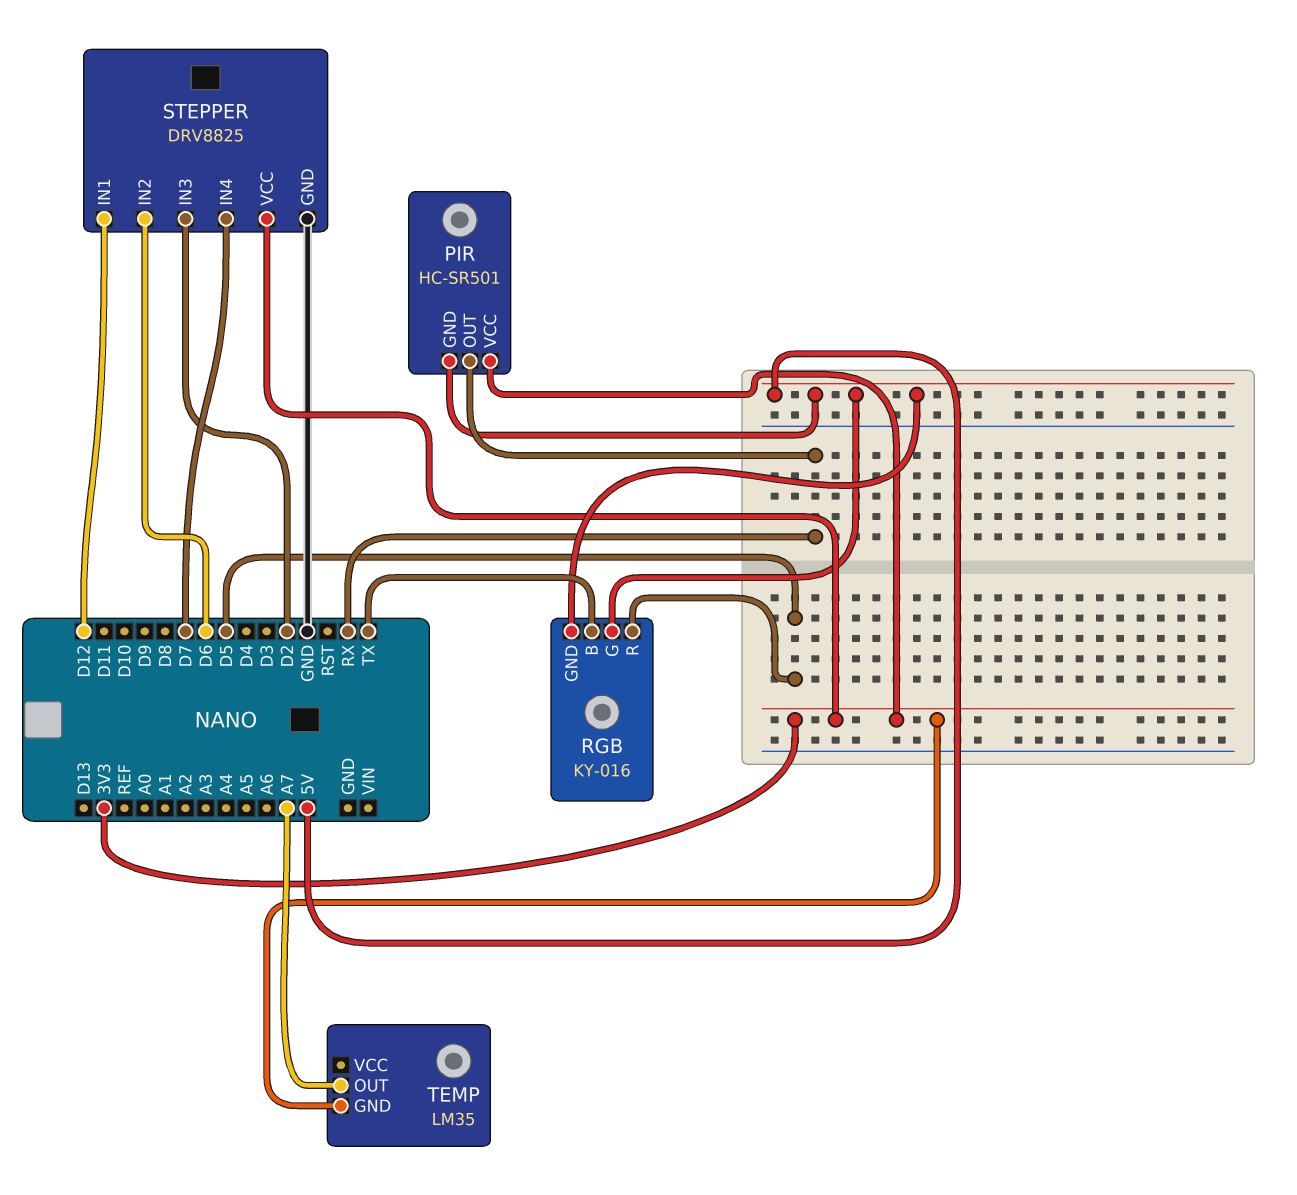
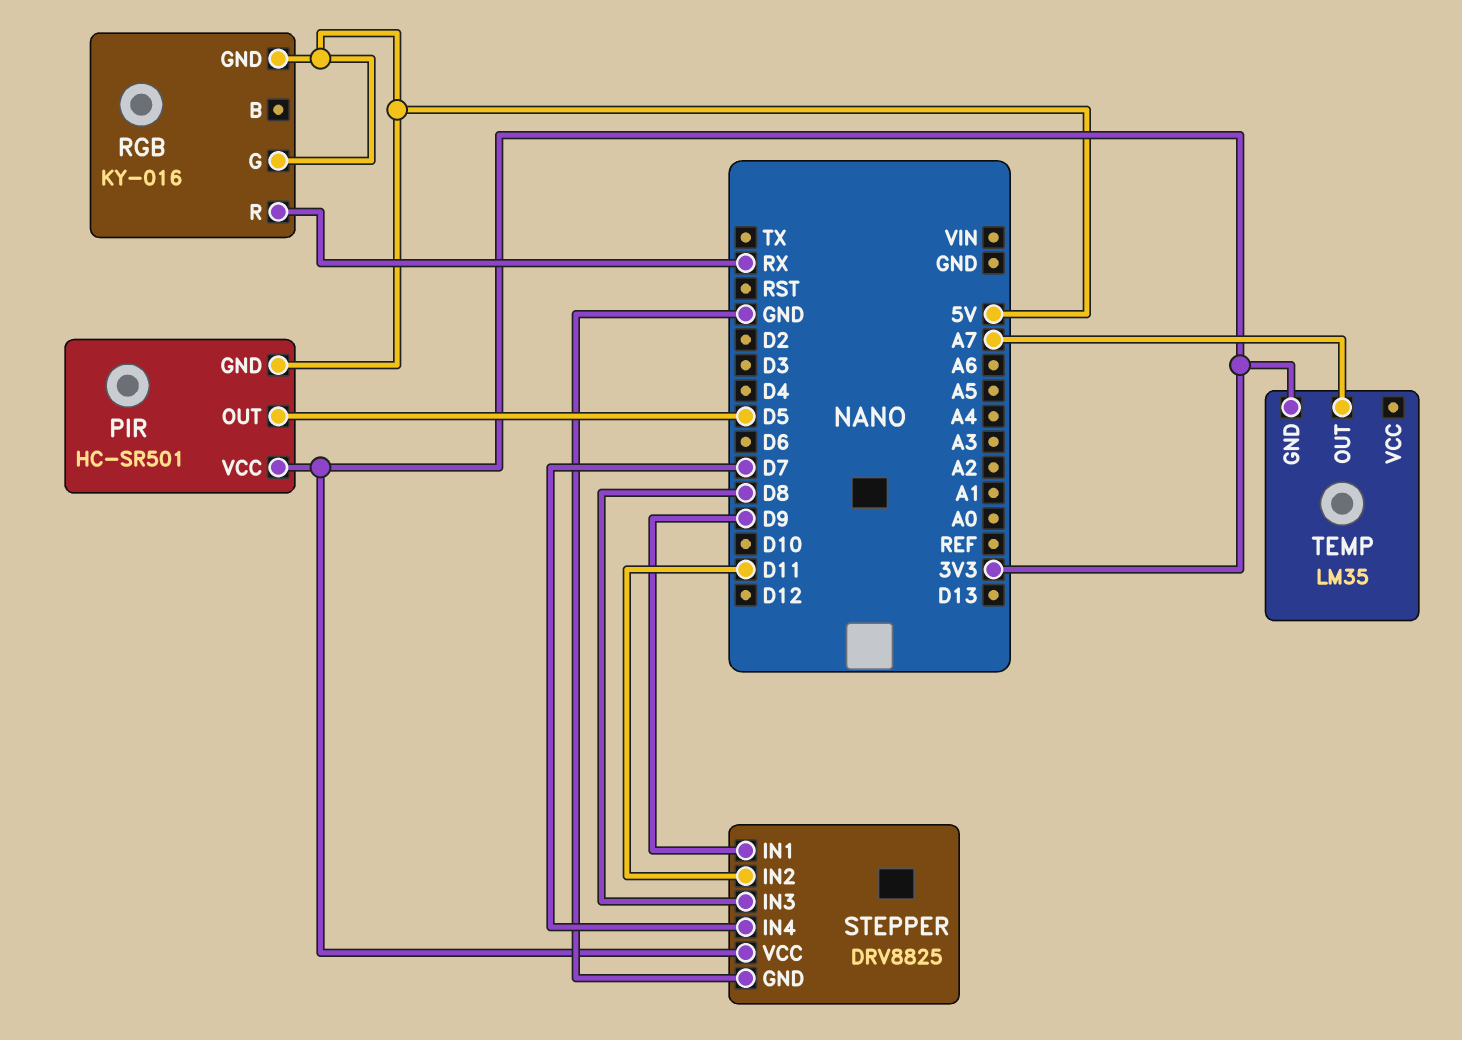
PIR pin OUT: RX -> D5
RGB pin B: TX -> none
RGB pin R: D5 -> RX
STEPPER pin IN1: D12 -> D9
STEPPER pin IN2: D6 -> D11
STEPPER pin IN3: D2 -> D8

